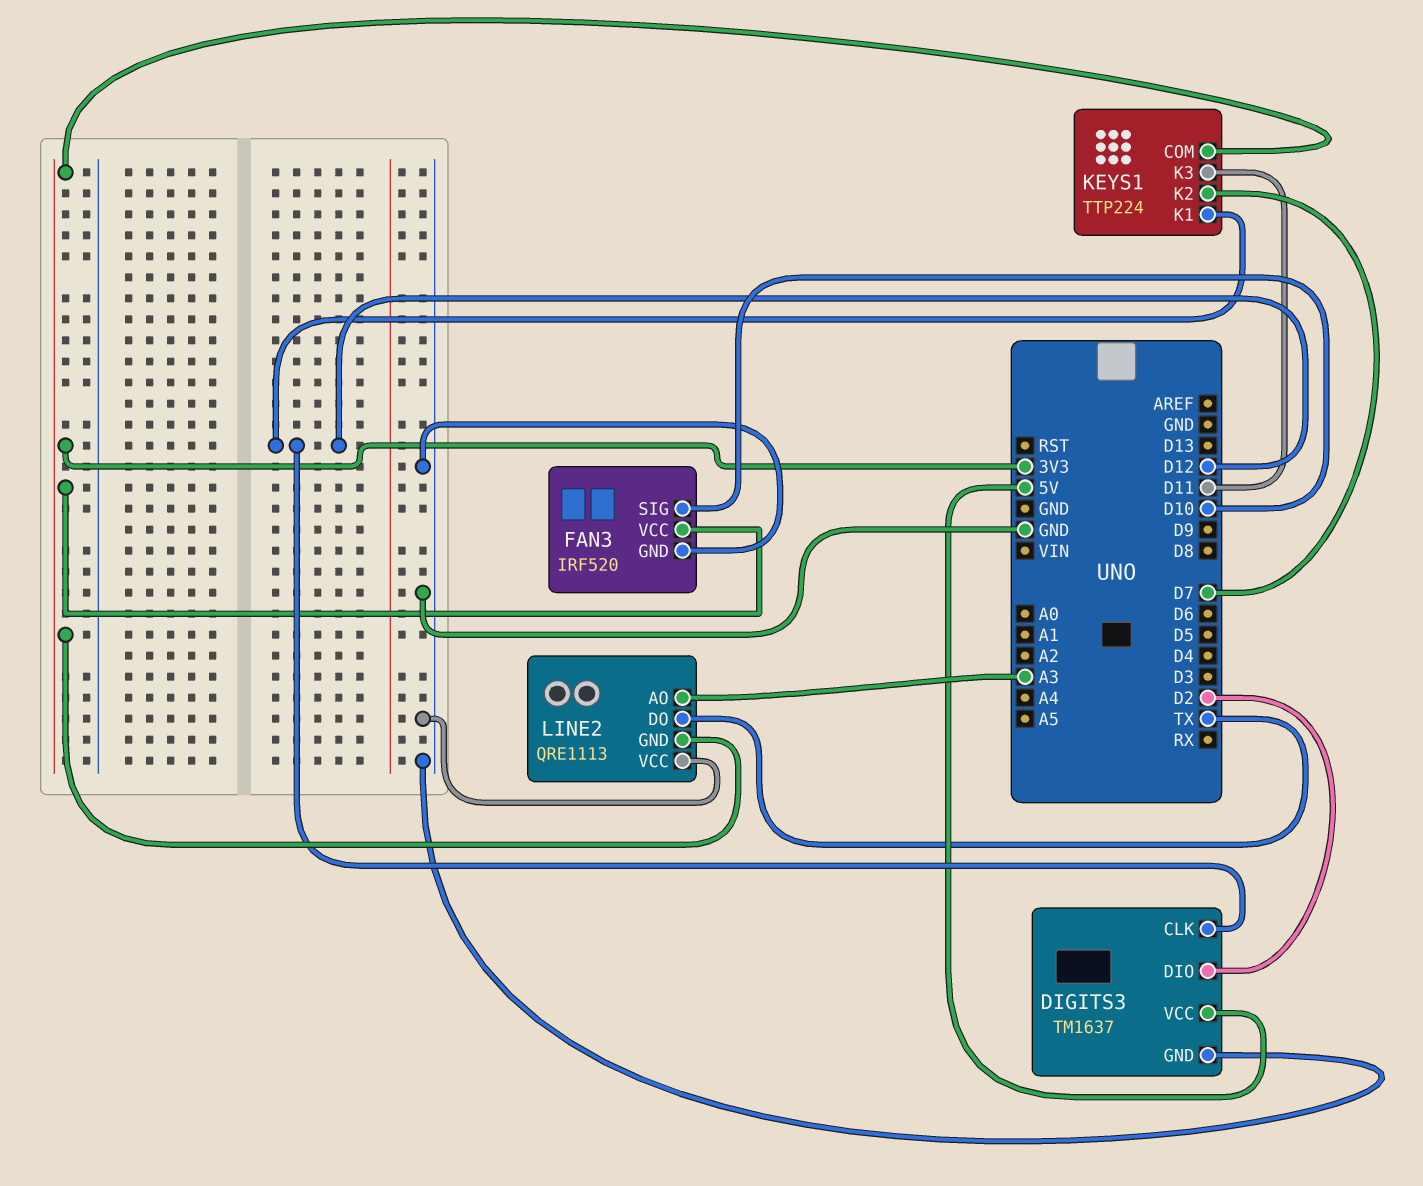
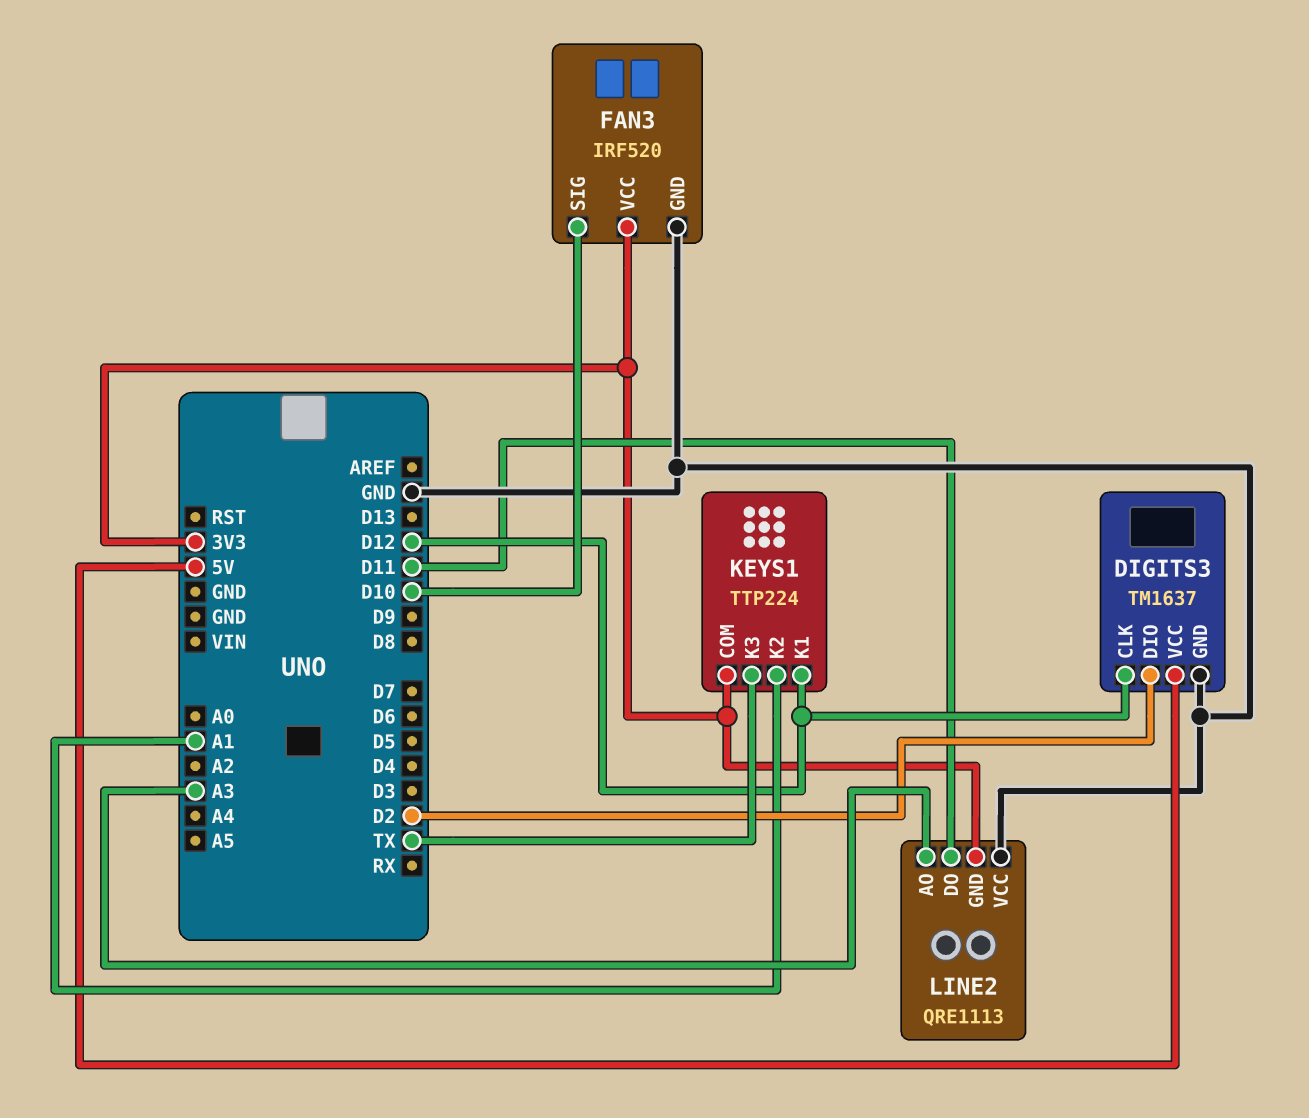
KEYS1 pin K2: D7 -> A1
KEYS1 pin K3: D11 -> TX
LINE2 pin DO: TX -> D11

